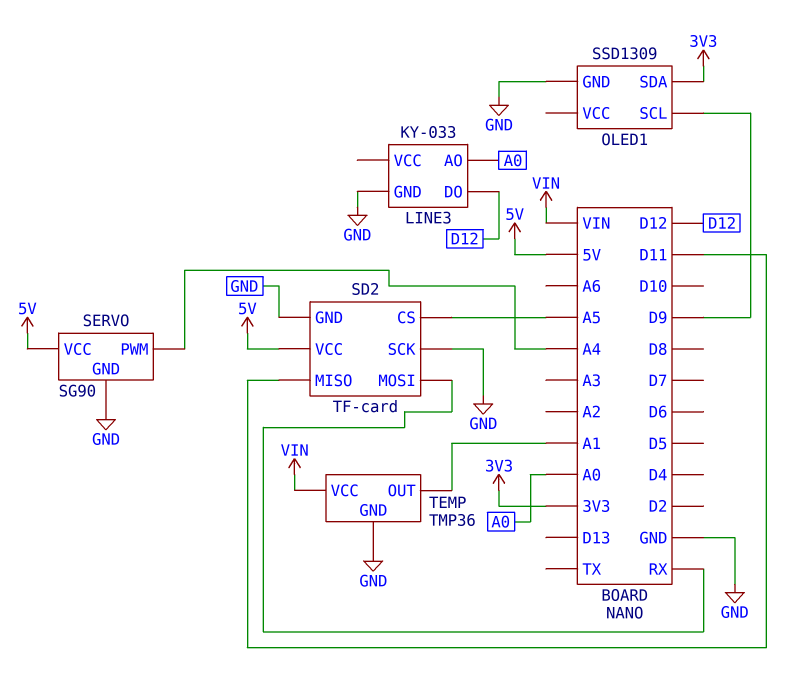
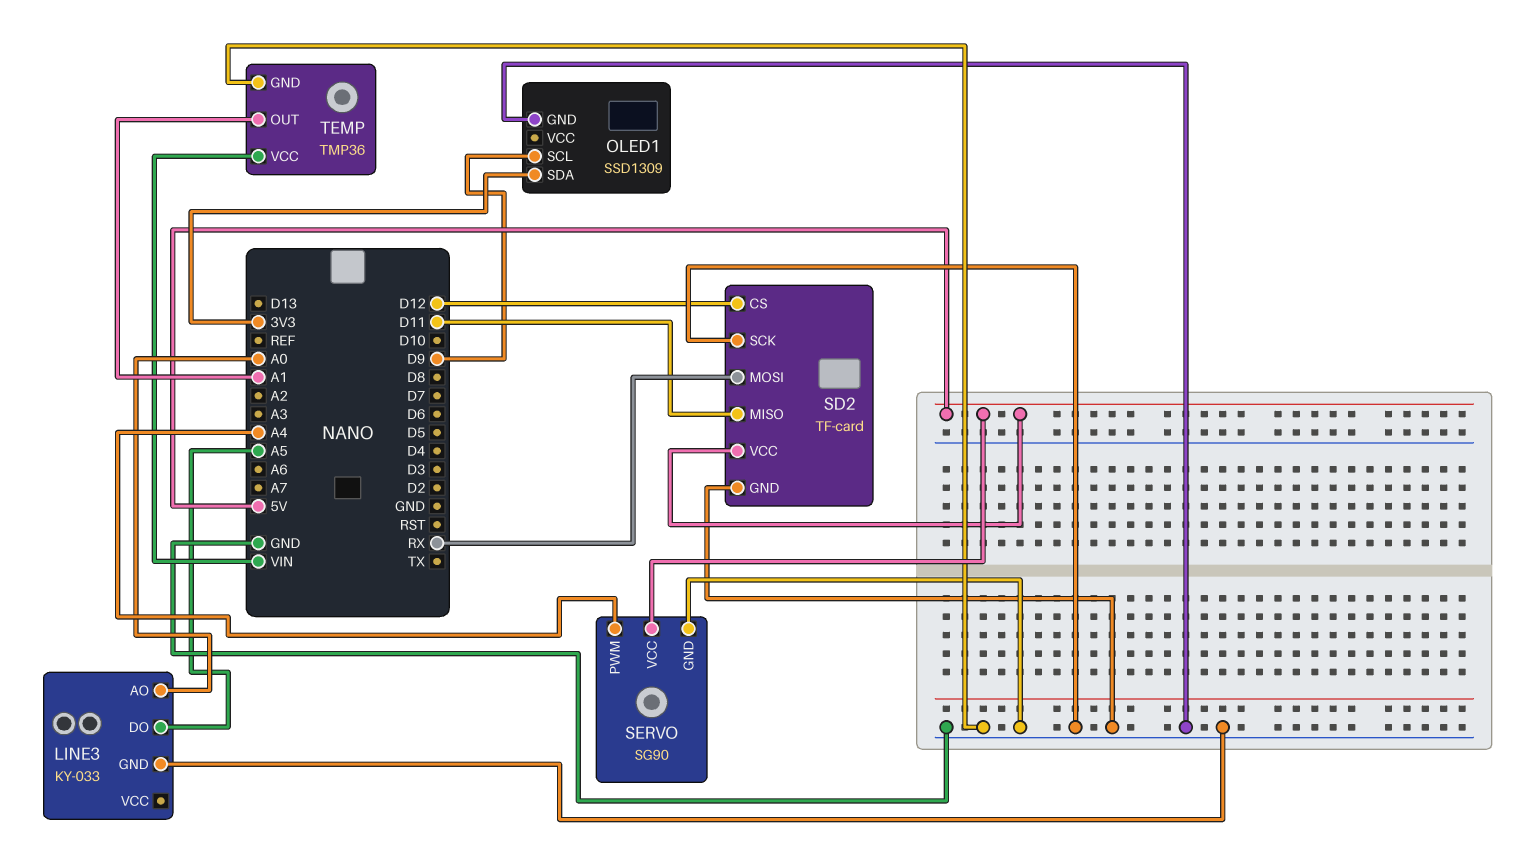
LINE3 pin DO: D12 -> A5
SD2 pin CS: A5 -> D12

